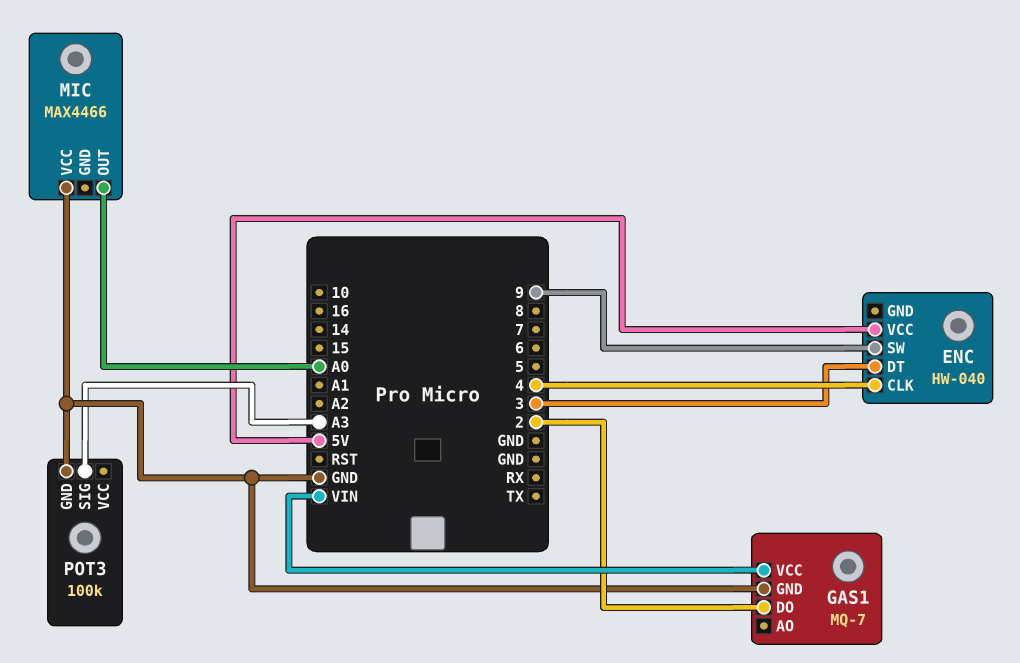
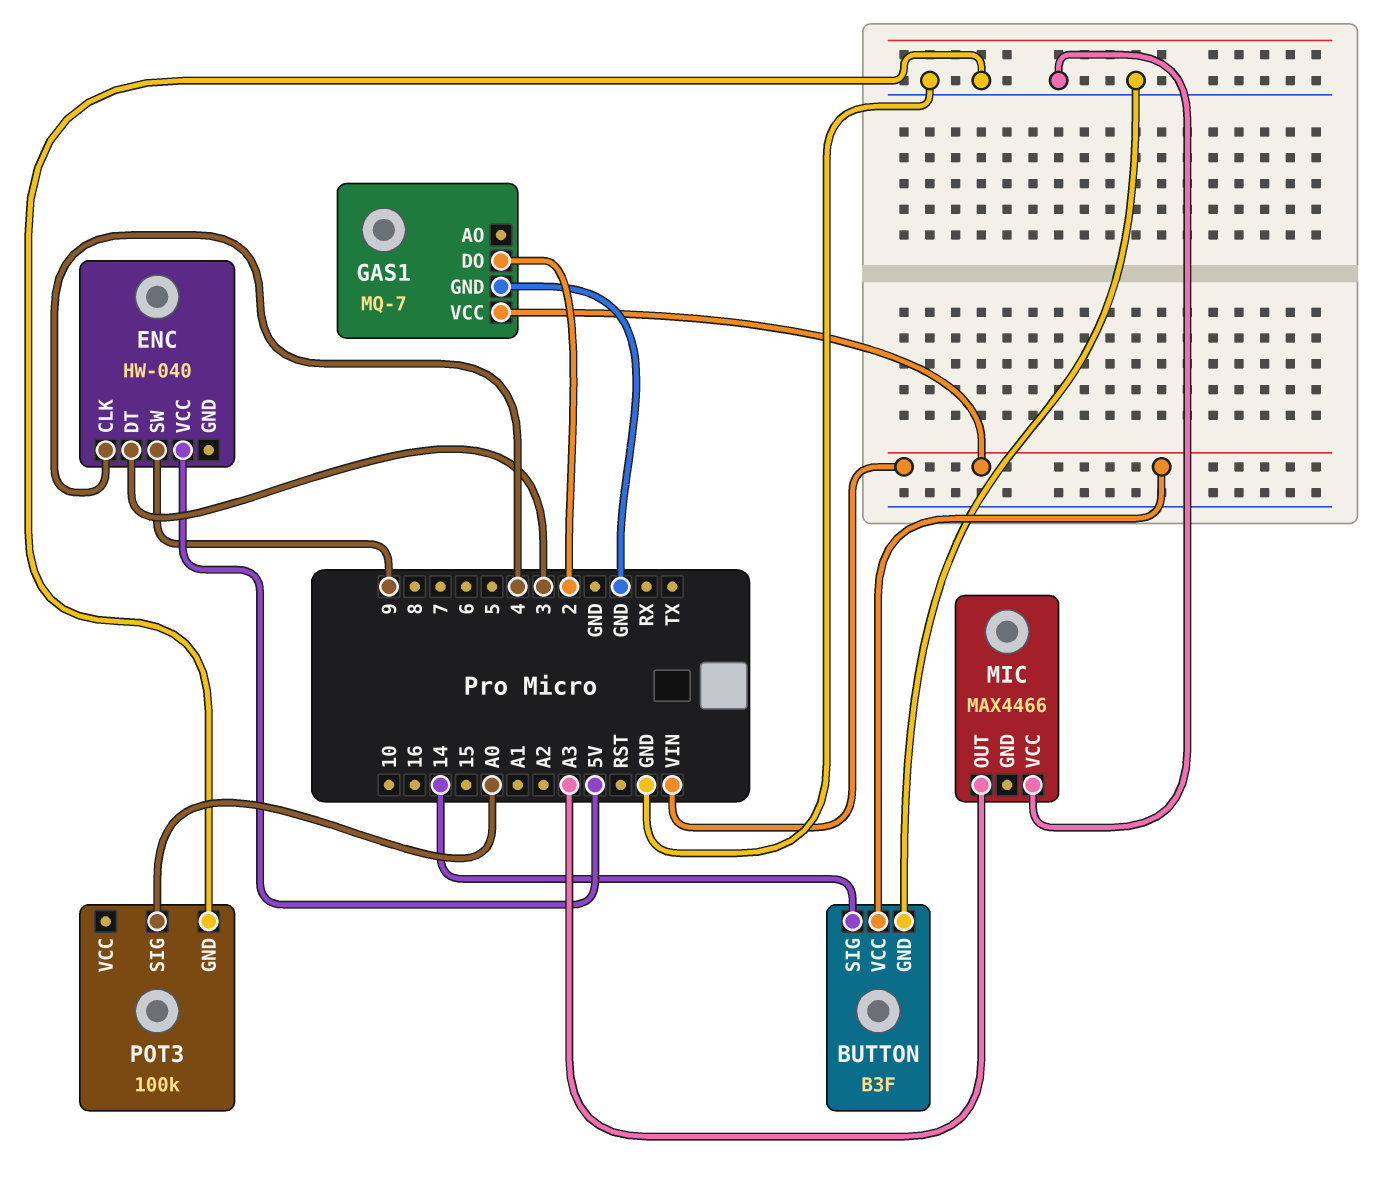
BUTTON: none -> B3F
BUTTON pin GND: none -> GND
BUTTON pin SIG: none -> 14
BUTTON pin VCC: none -> VIN
MIC pin OUT: A0 -> A3
POT3 pin SIG: A3 -> A0

